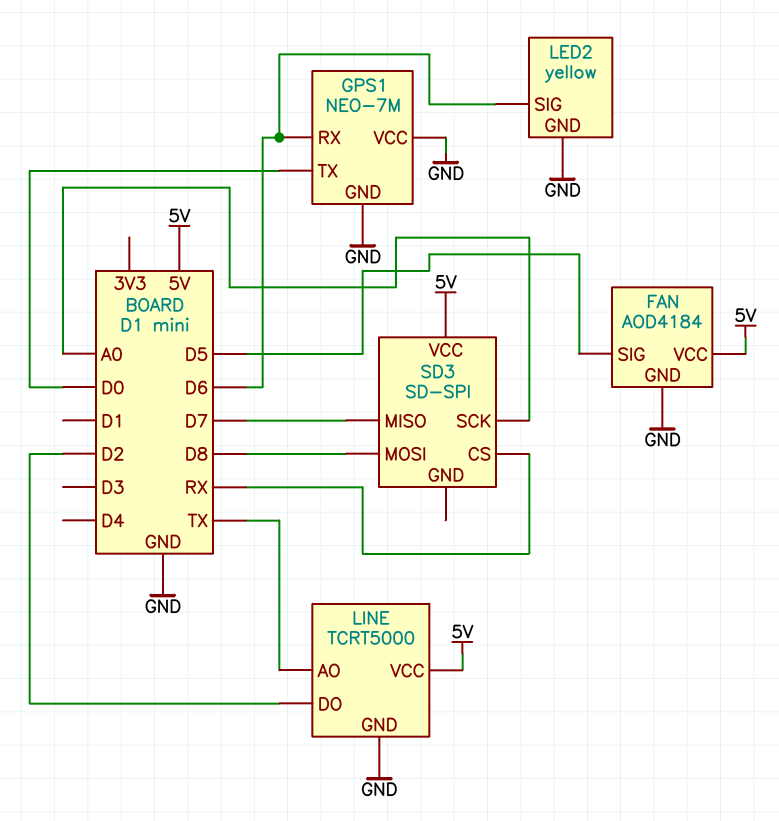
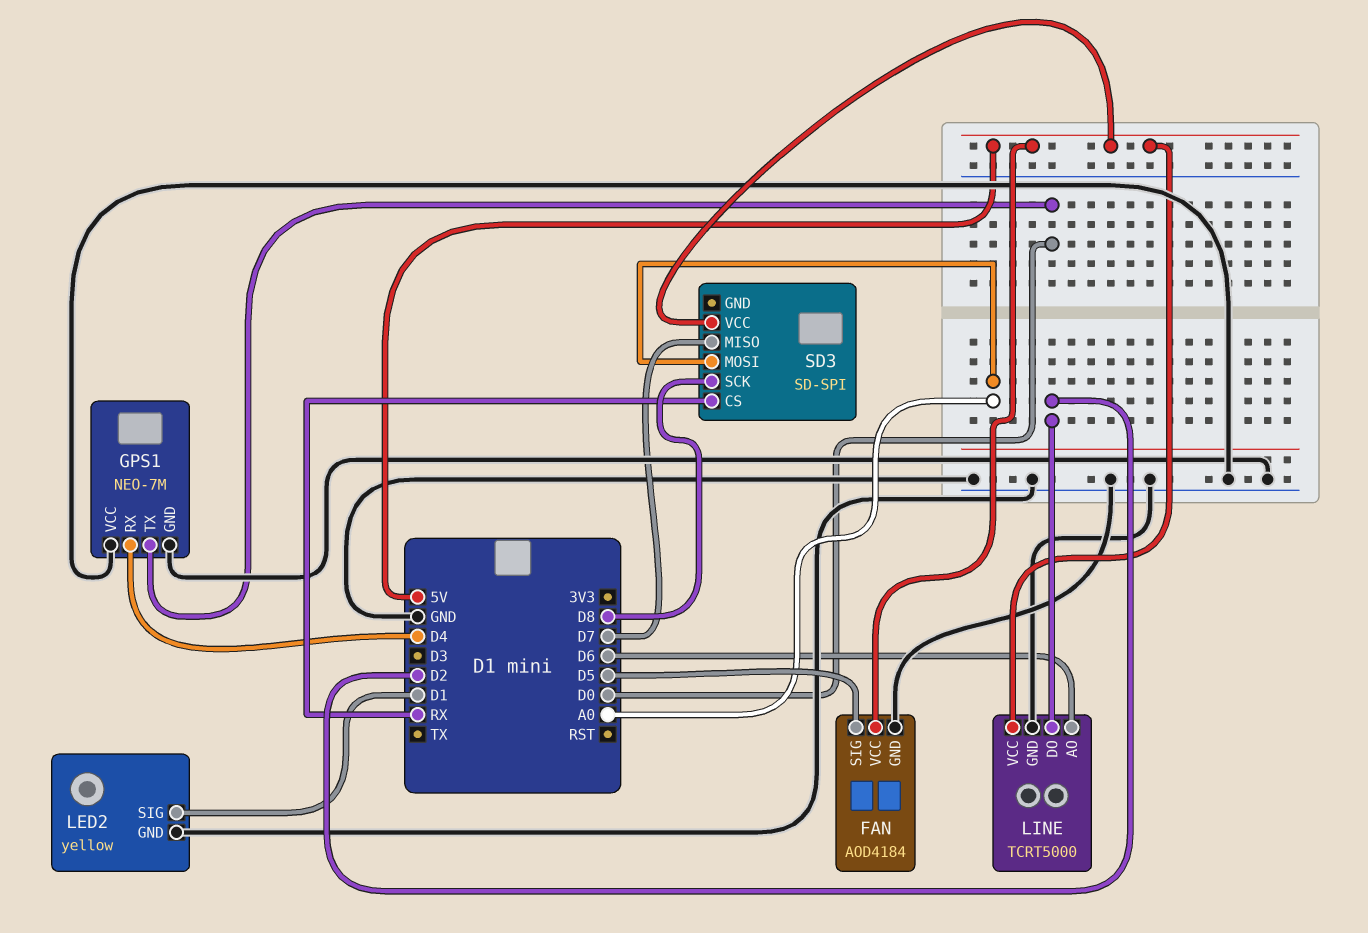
GPS1 pin RX: D6 -> D4
LED2 pin SIG: D6 -> D1
LINE pin AO: TX -> D6
SD3 pin MOSI: D8 -> A0
SD3 pin SCK: A0 -> D8

